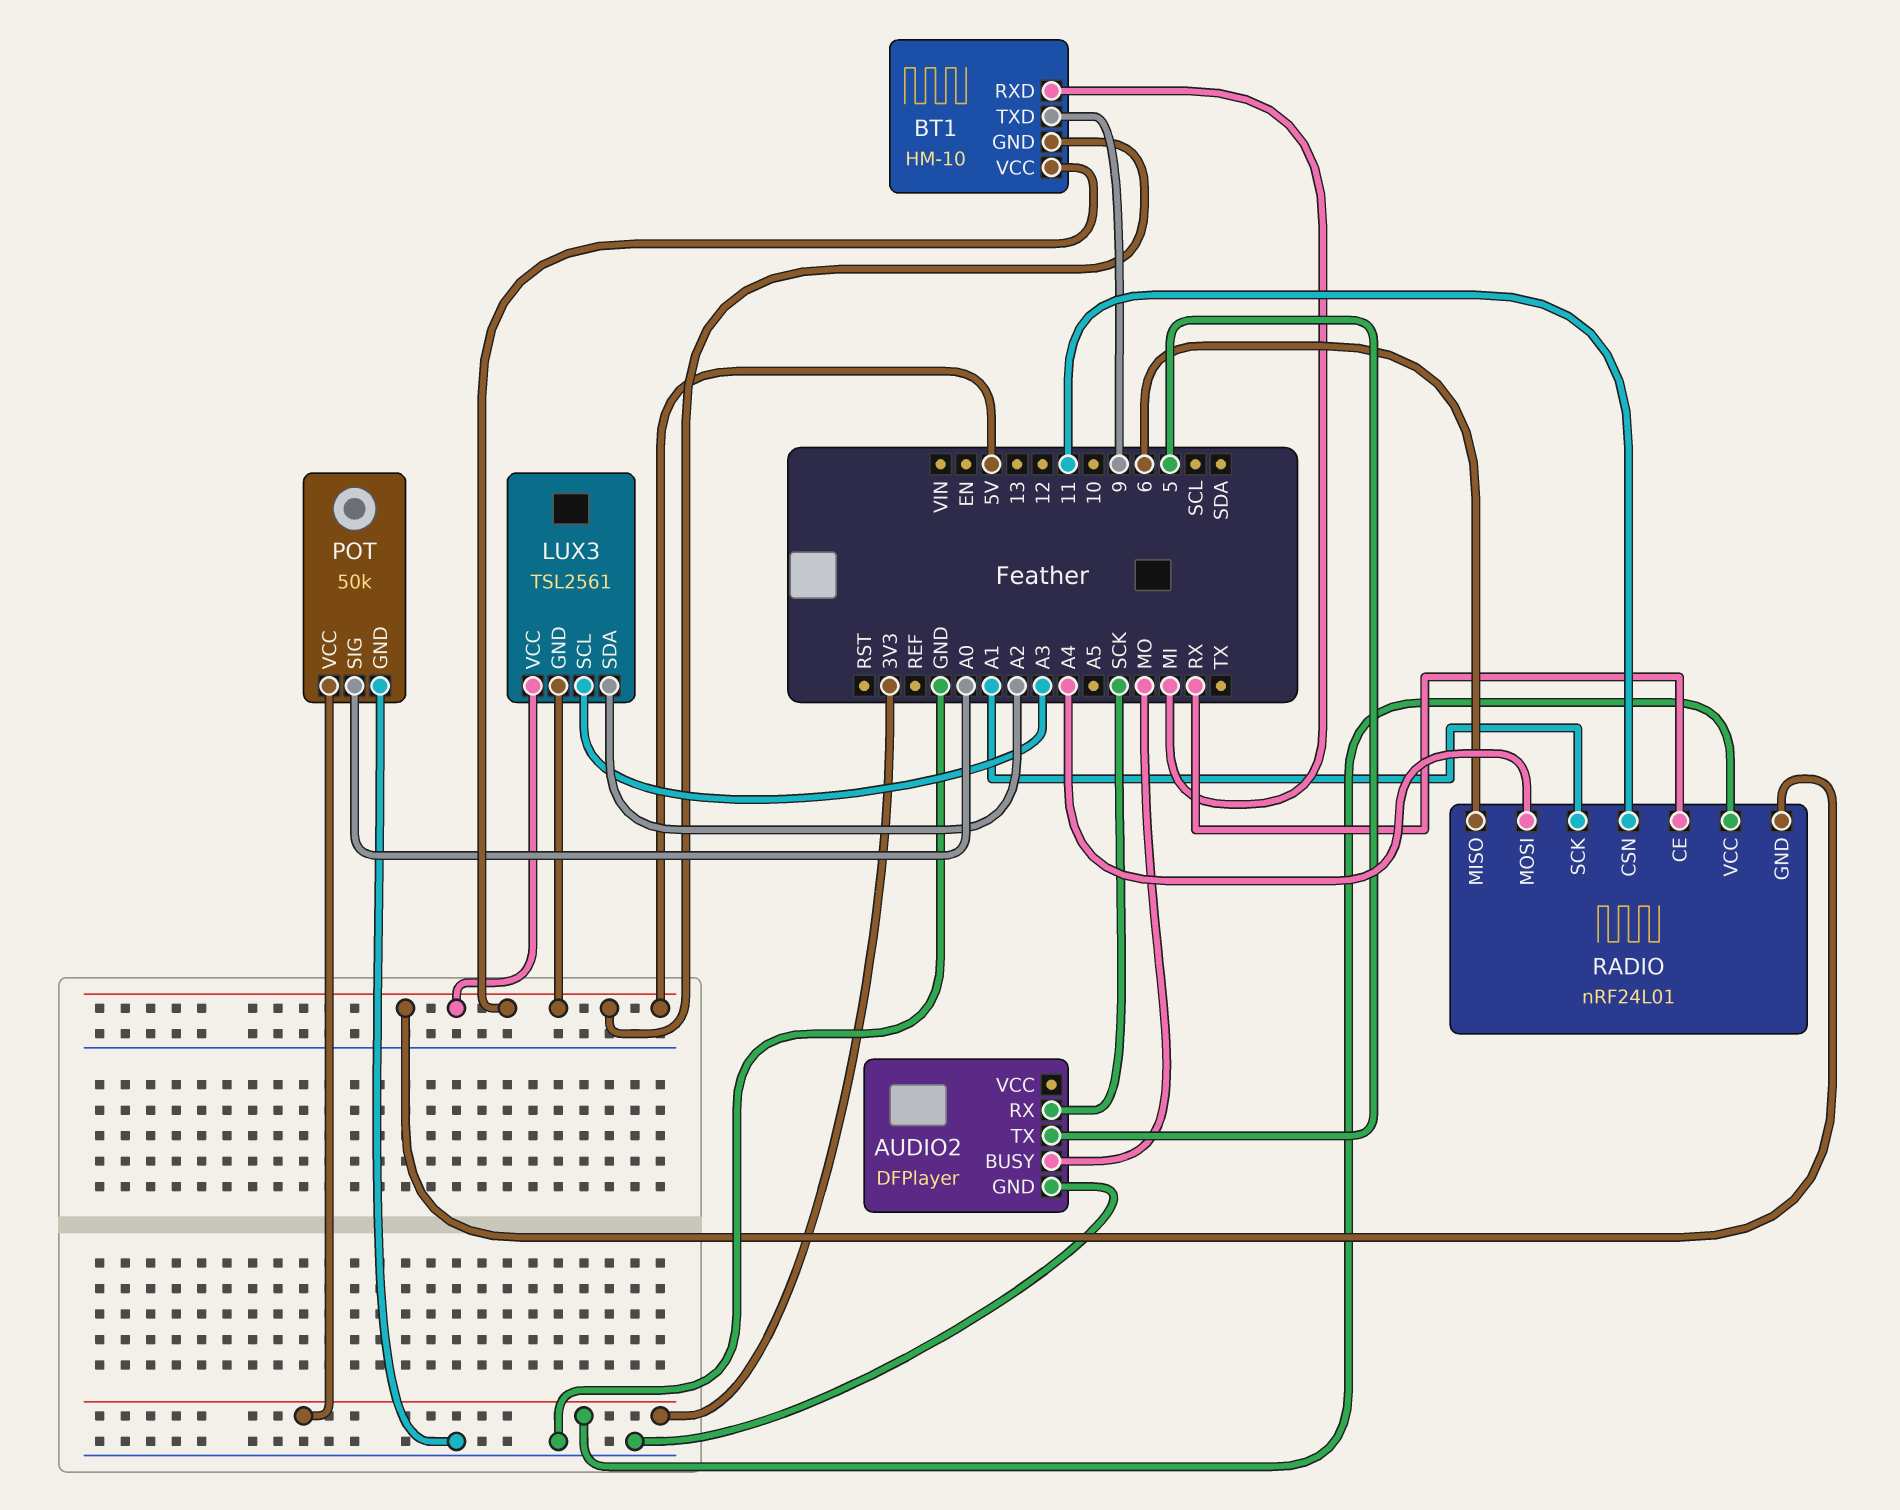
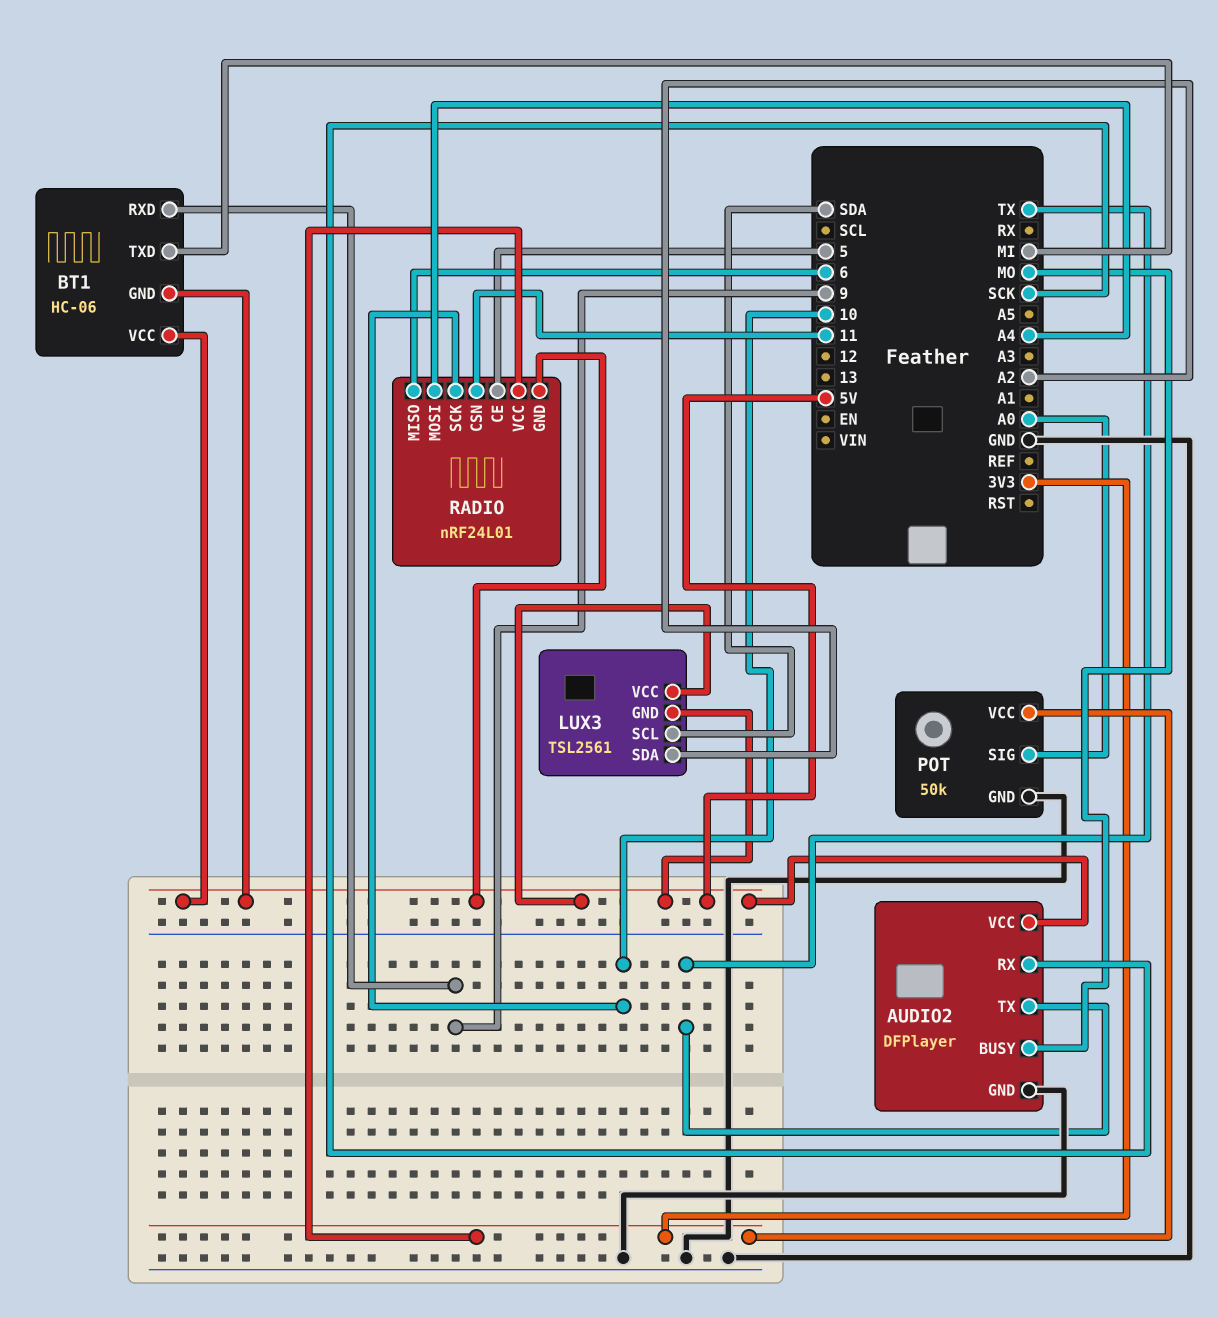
AUDIO2 pin TX: 5 -> TX
AUDIO2 pin VCC: none -> 5V
BT1: HM-10 -> HC-06
BT1 pin RXD: MI -> 9
BT1 pin TXD: 9 -> MI
LUX3 pin SCL: A3 -> SDA
RADIO pin CE: RX -> 5
RADIO pin SCK: A1 -> 10

